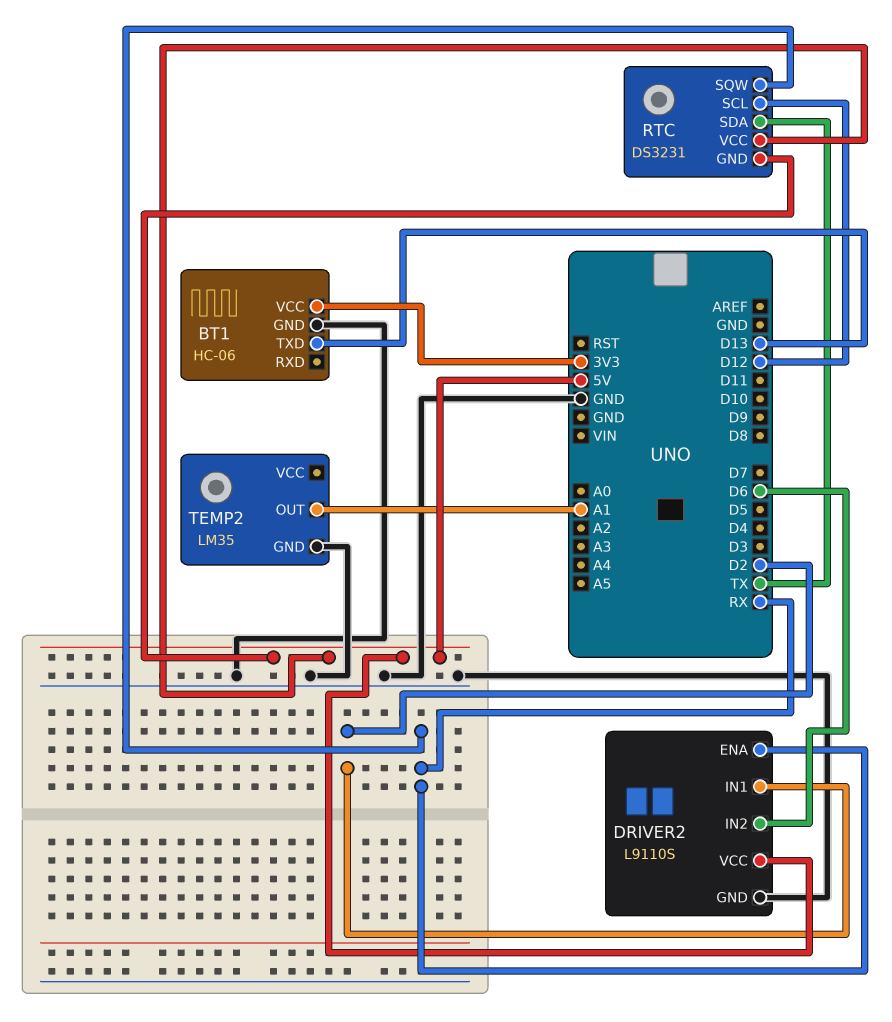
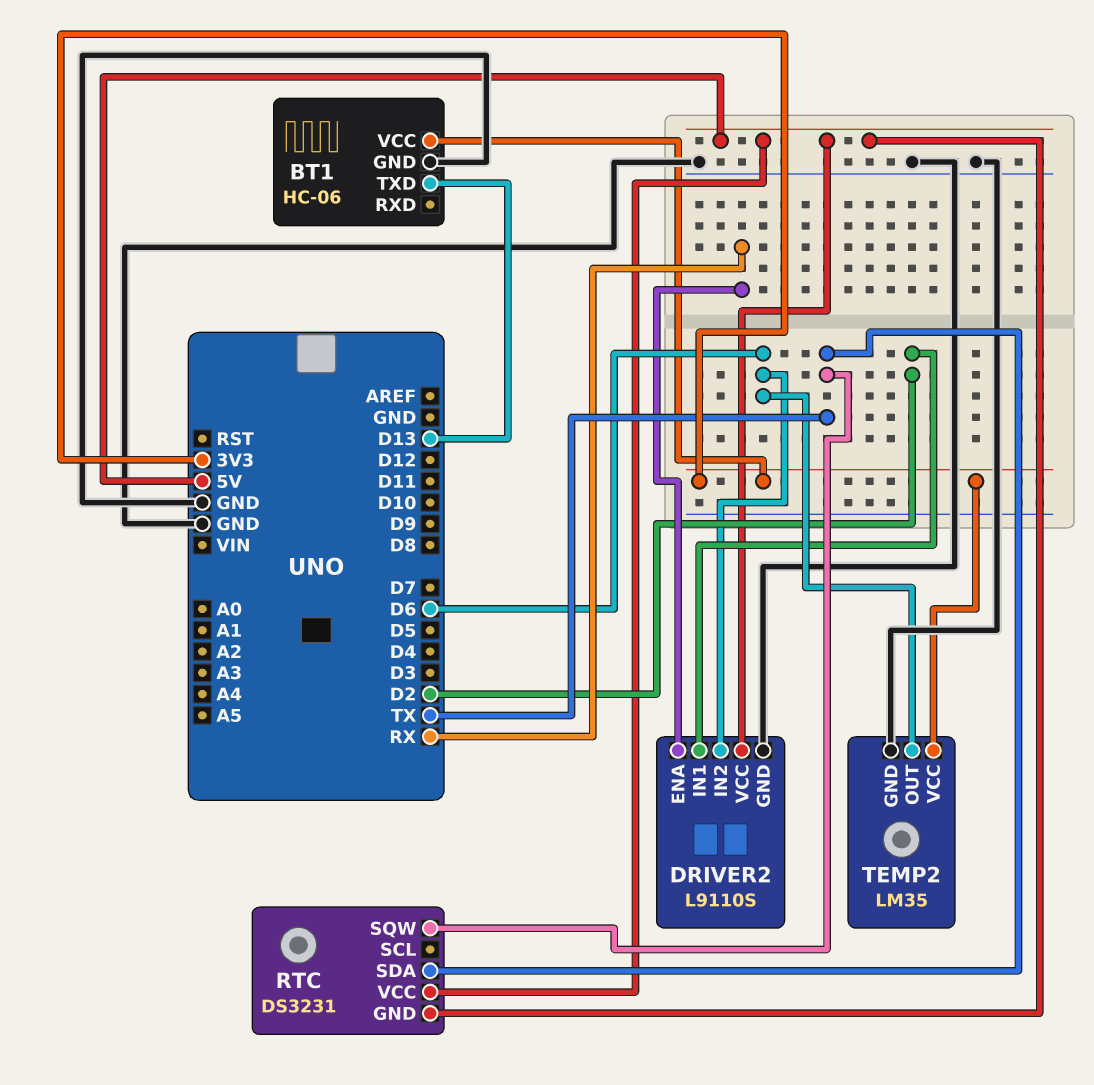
RTC pin SCL: D12 -> none
RTC pin SQW: RX -> TX
TEMP2 pin OUT: A1 -> D6
TEMP2 pin VCC: none -> 3V3

